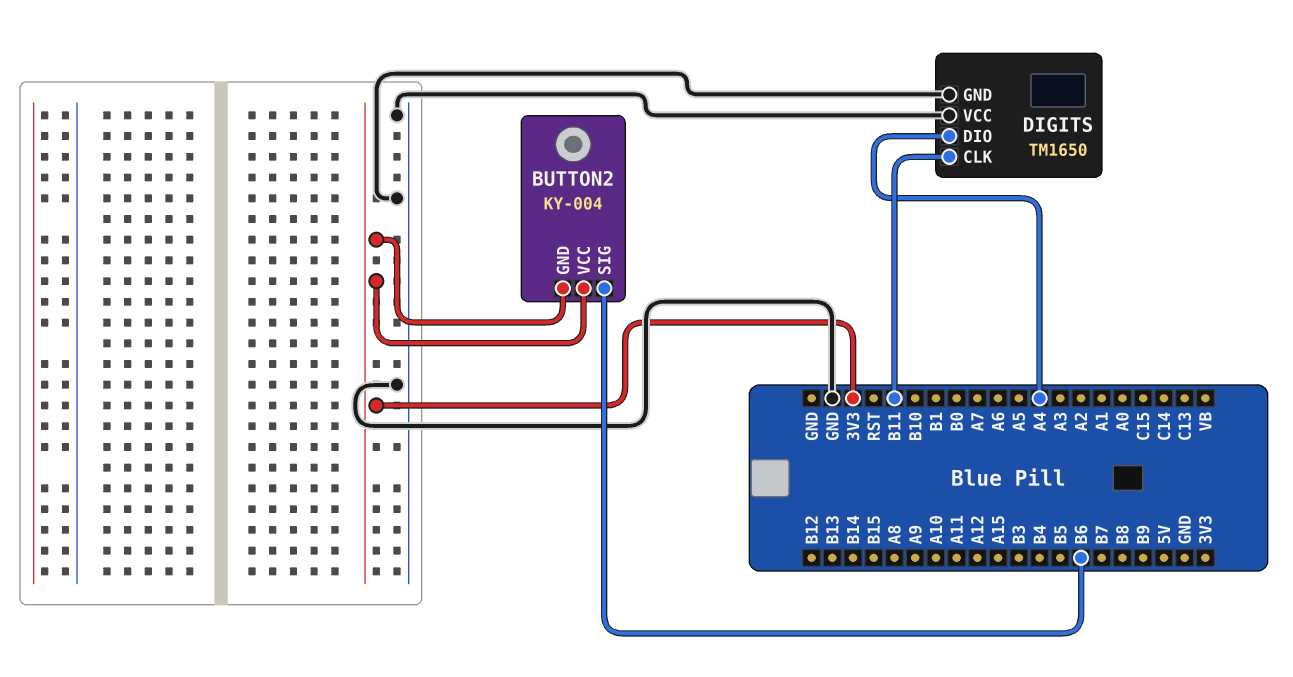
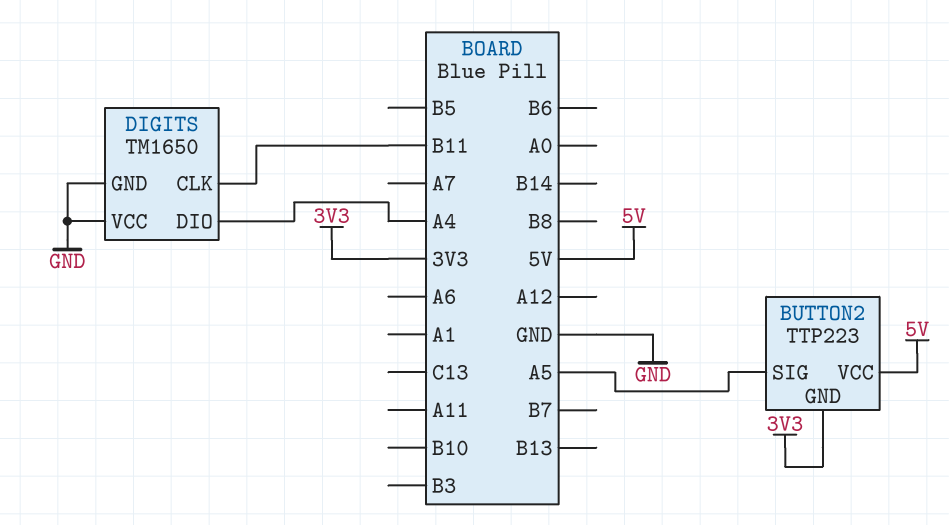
BUTTON2: KY-004 -> TTP223
BUTTON2 pin SIG: B6 -> A5
BUTTON2 pin VCC: 3V3 -> 5V

